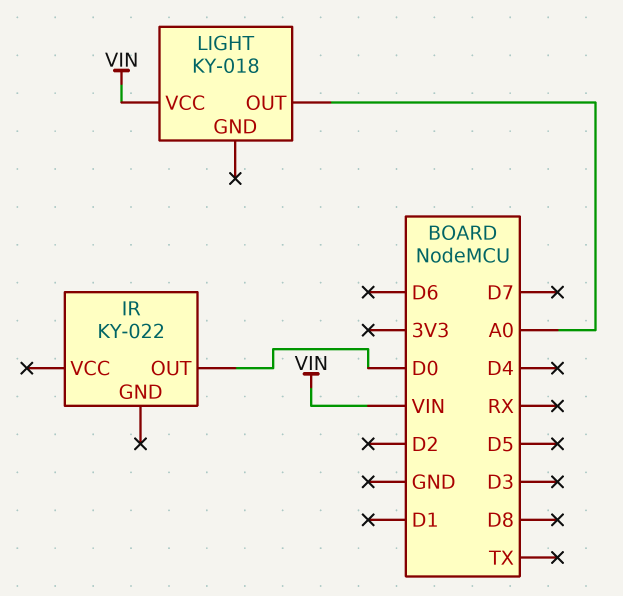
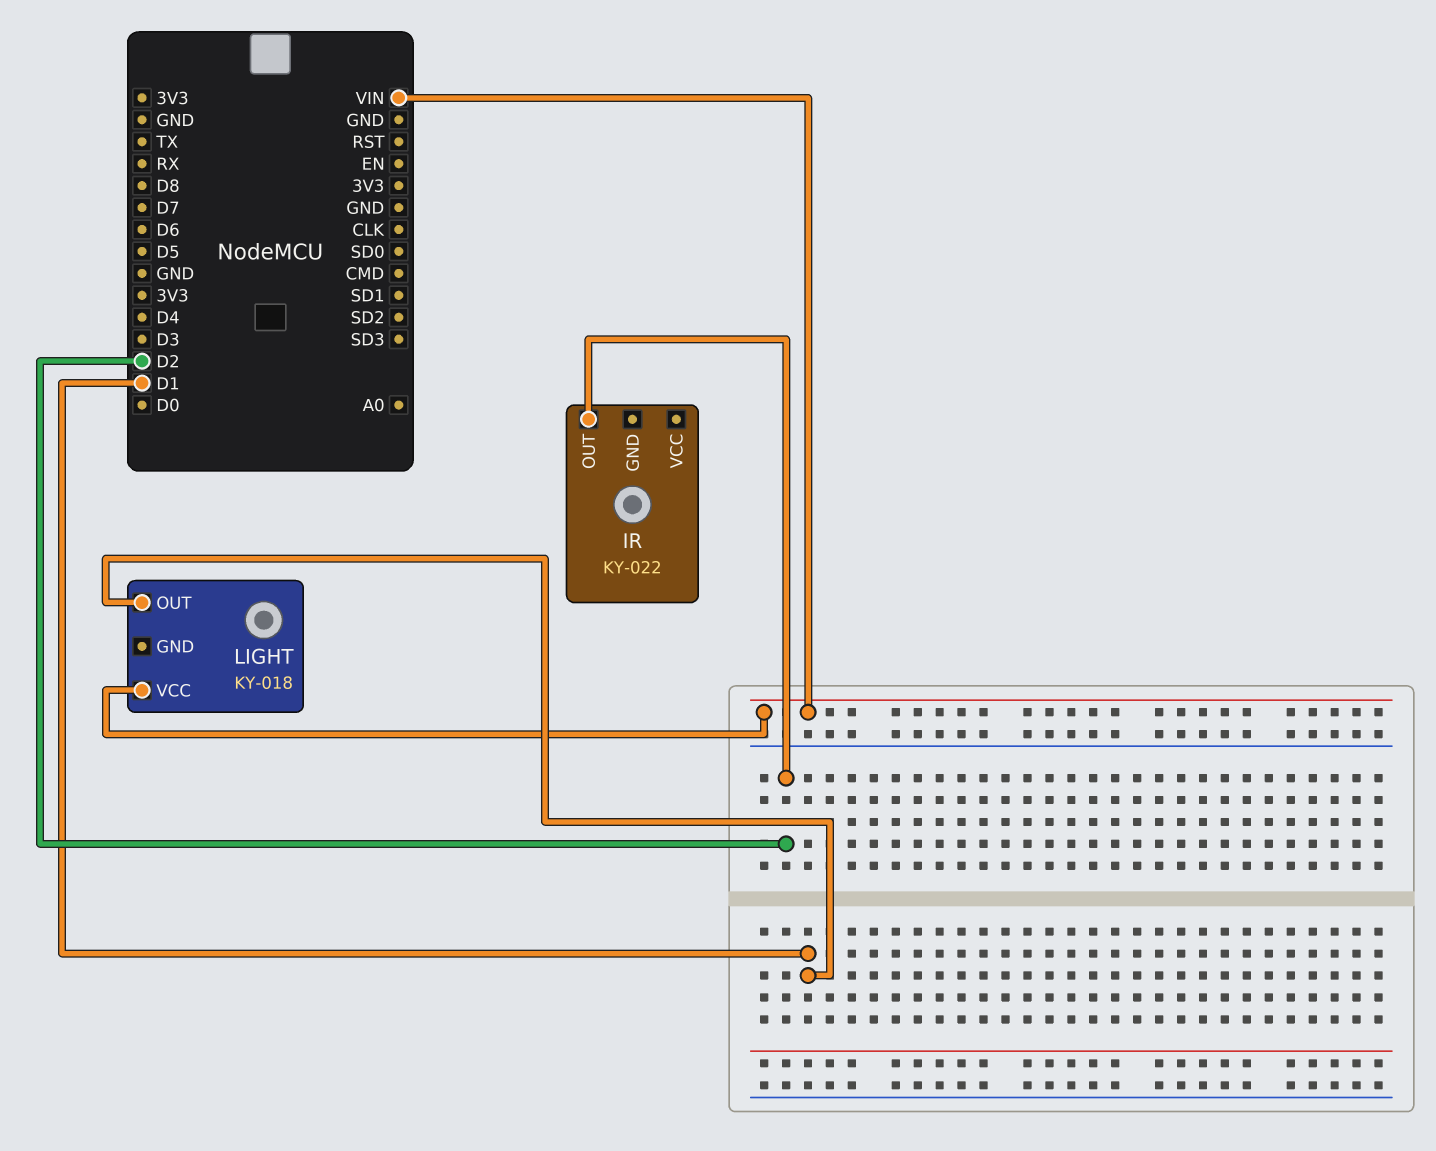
IR pin OUT: D0 -> D2
LIGHT pin OUT: A0 -> D1

